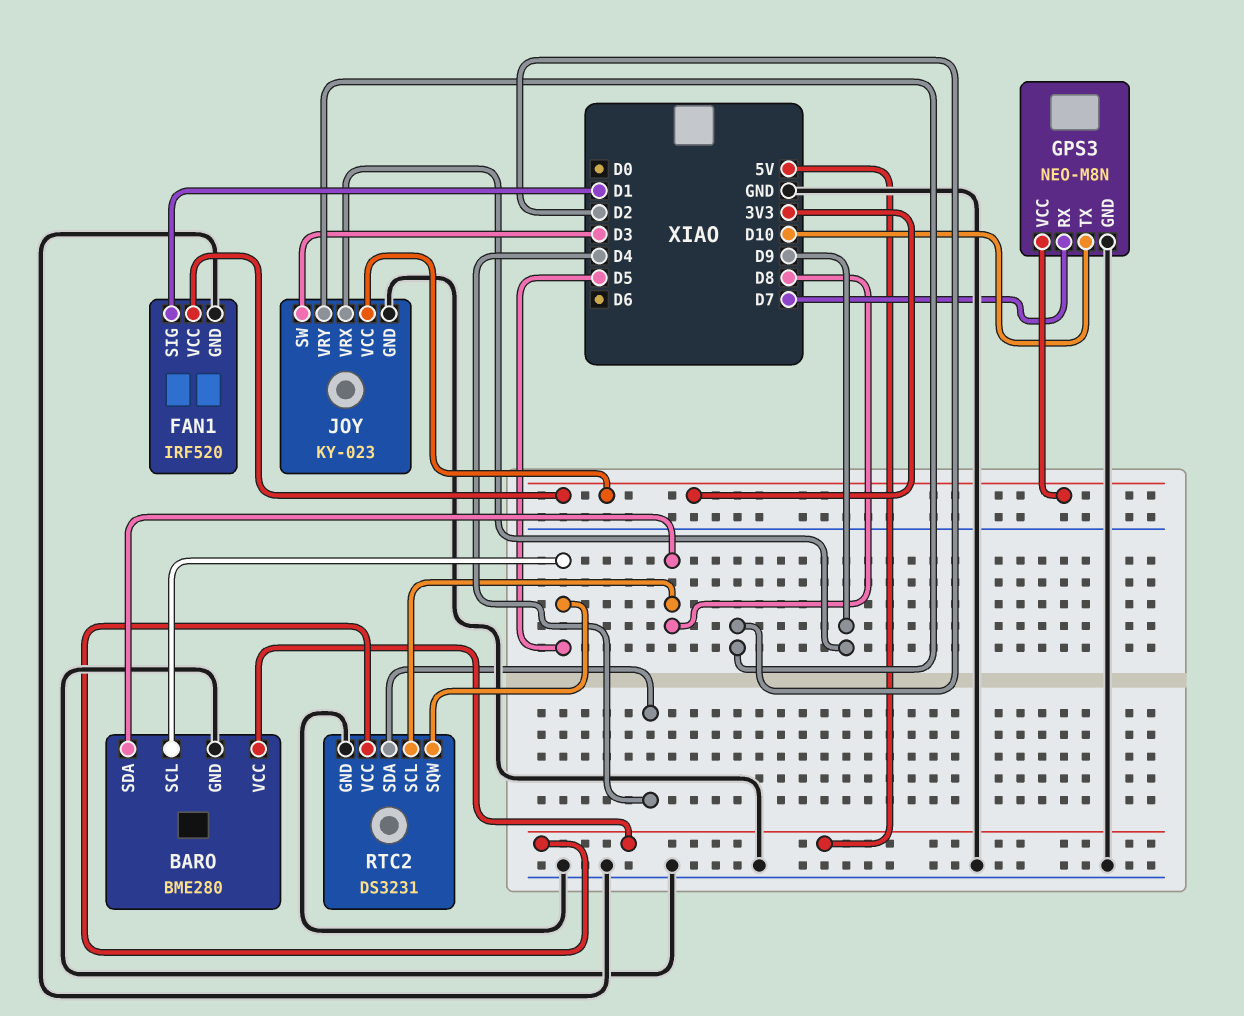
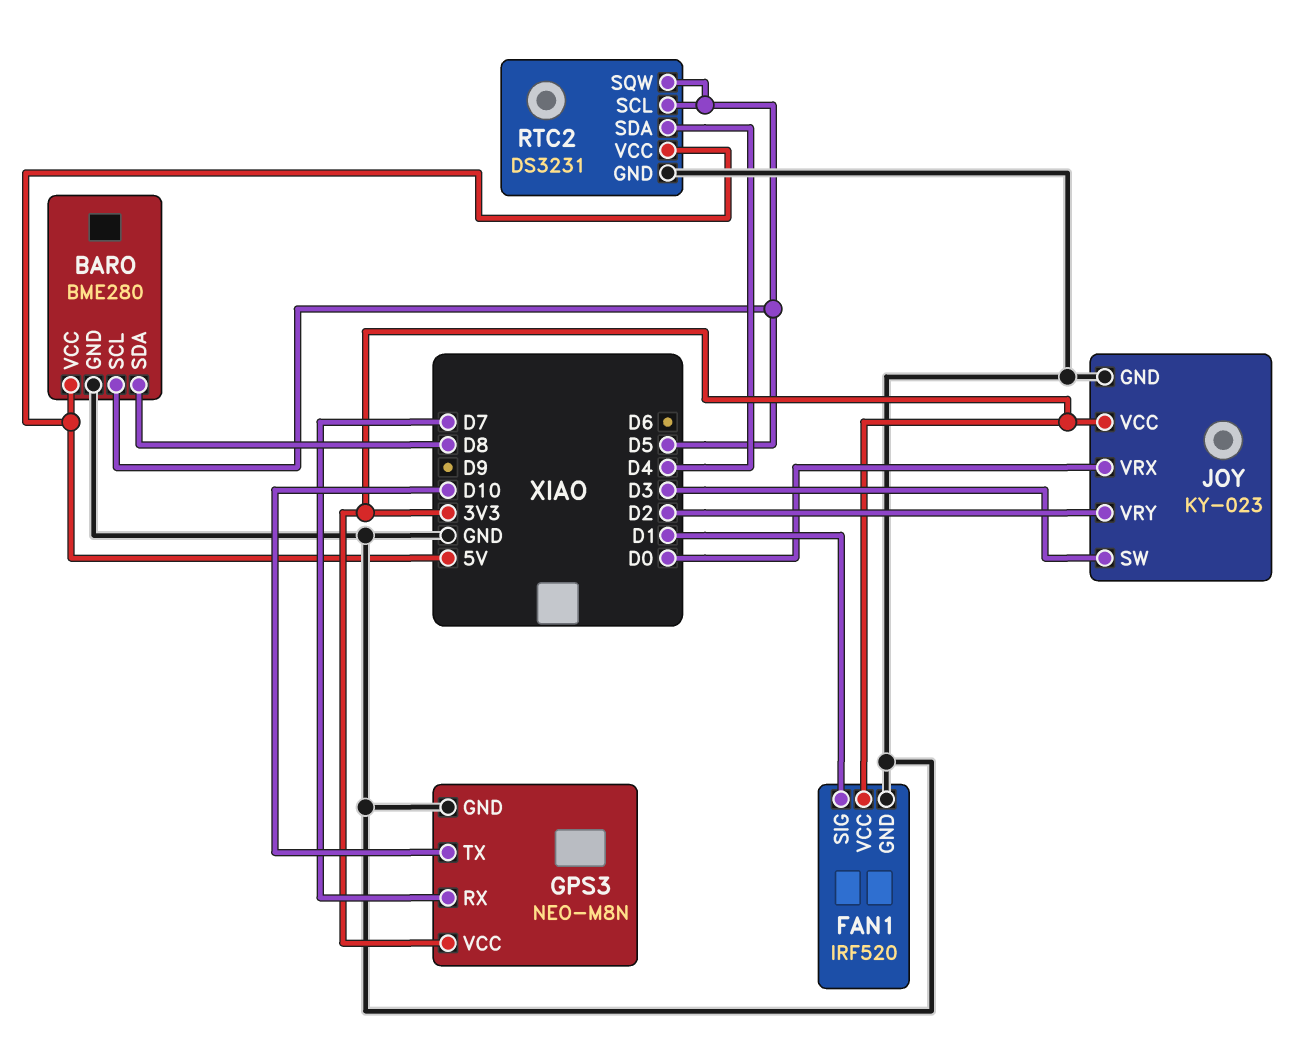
JOY pin VRX: D9 -> D0
RTC2 pin SCL: D8 -> D5

